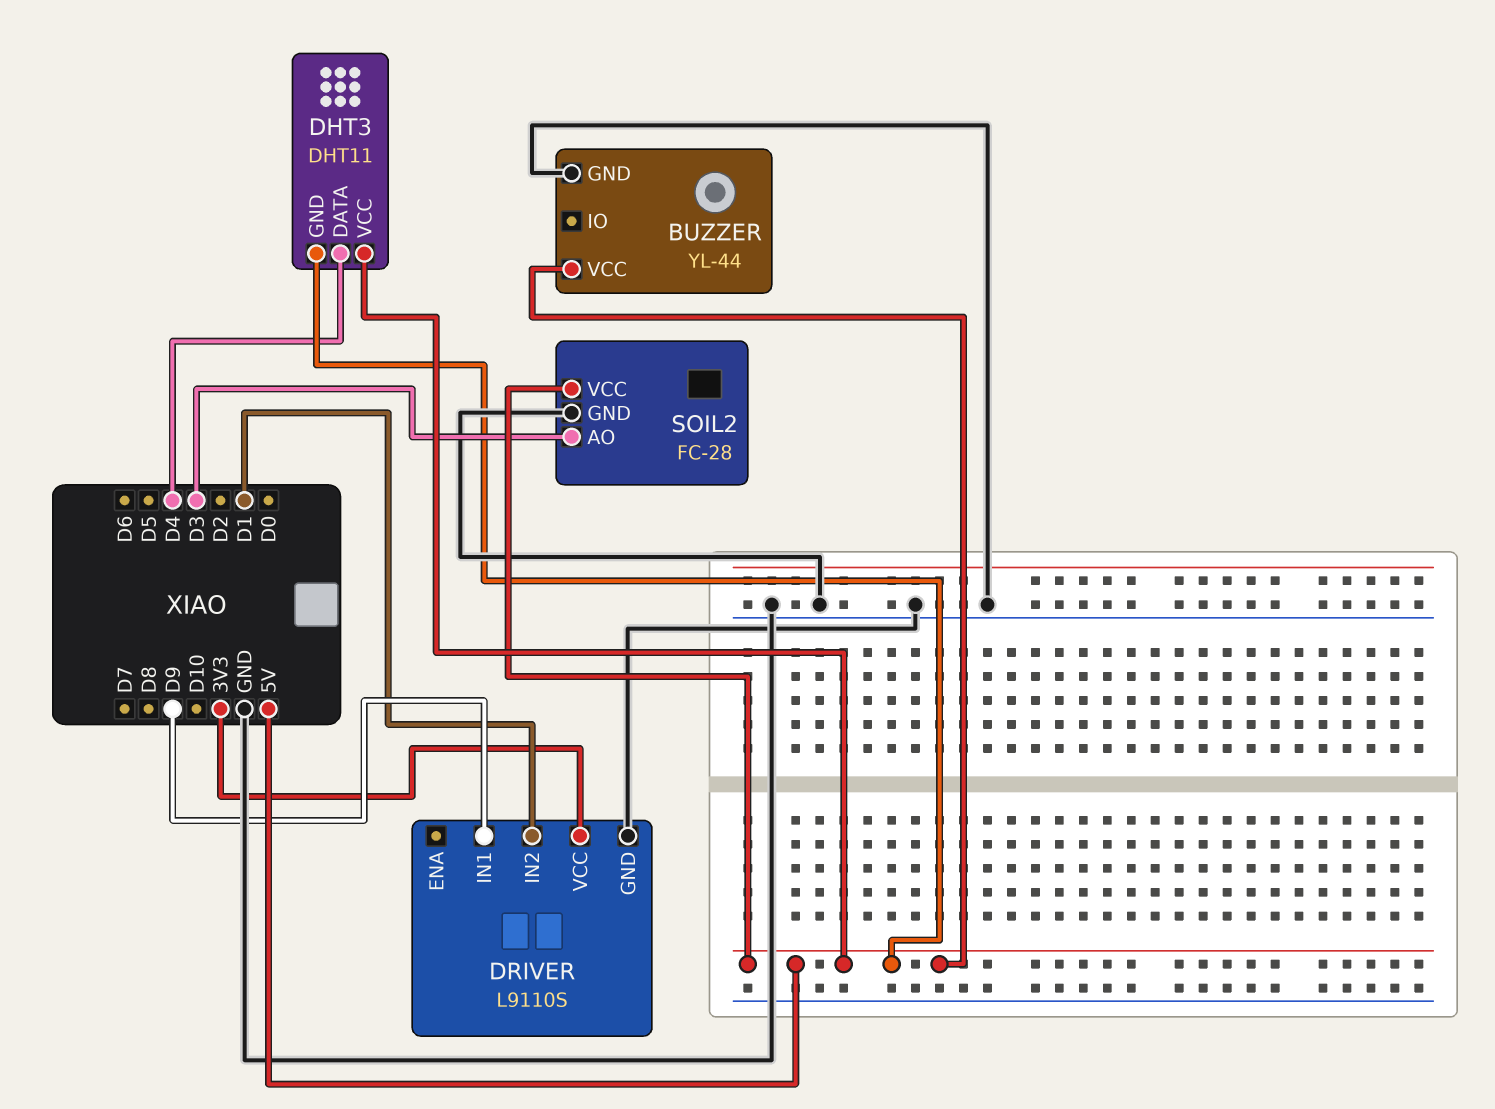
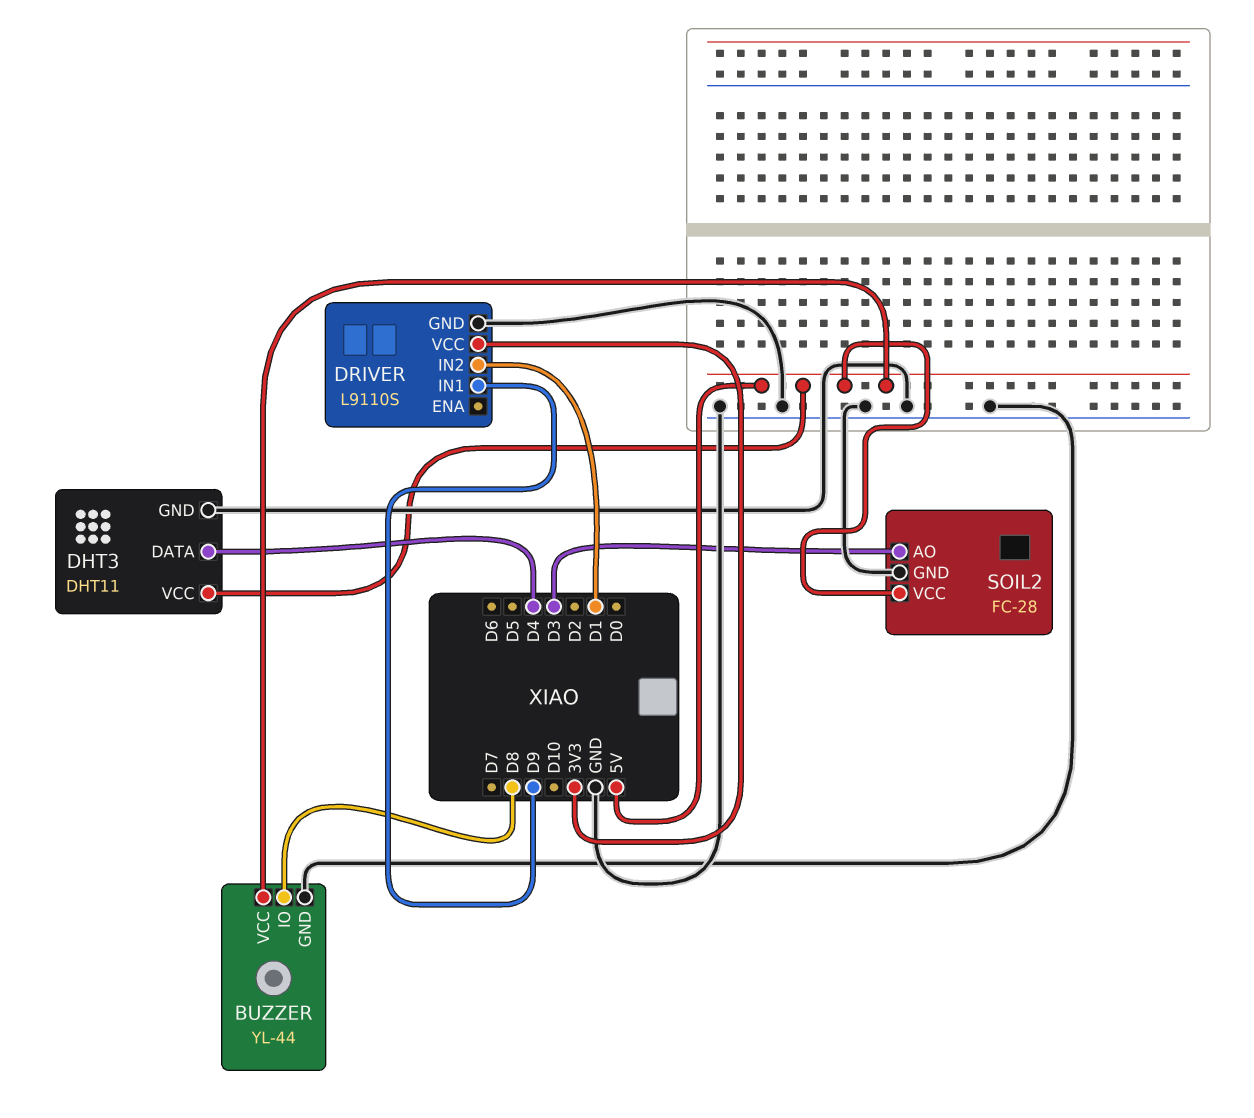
BUZZER pin IO: none -> D8
DHT3 pin GND: 5V -> GND

